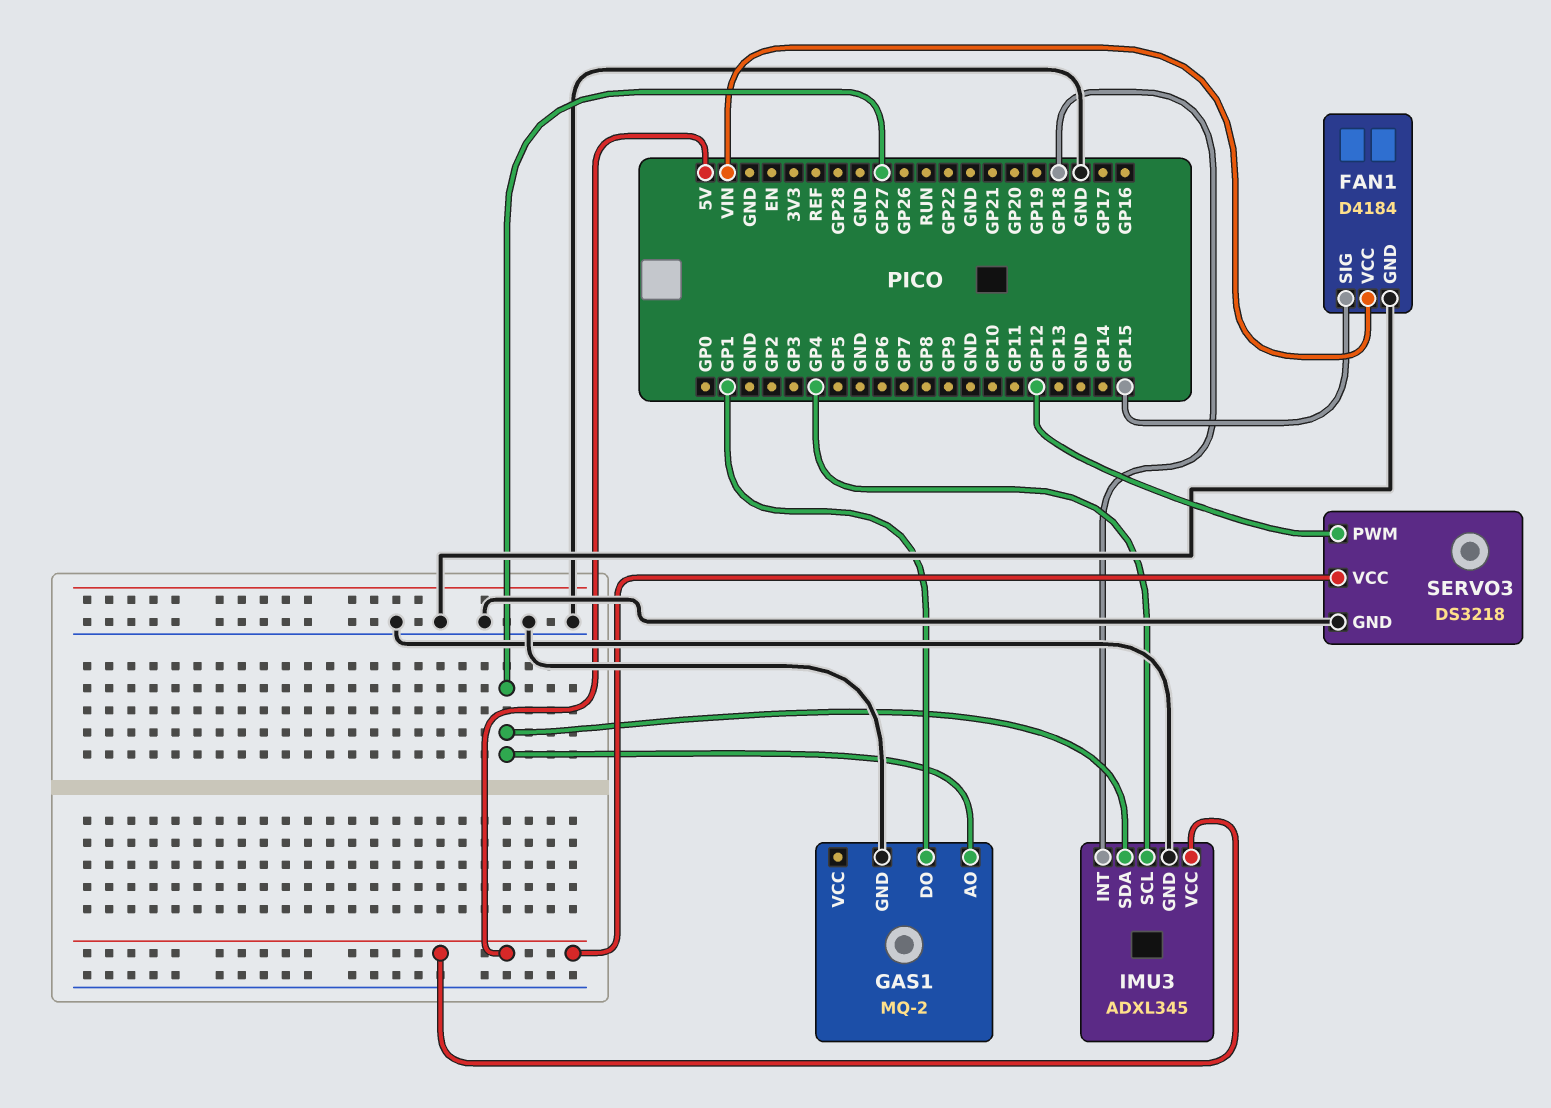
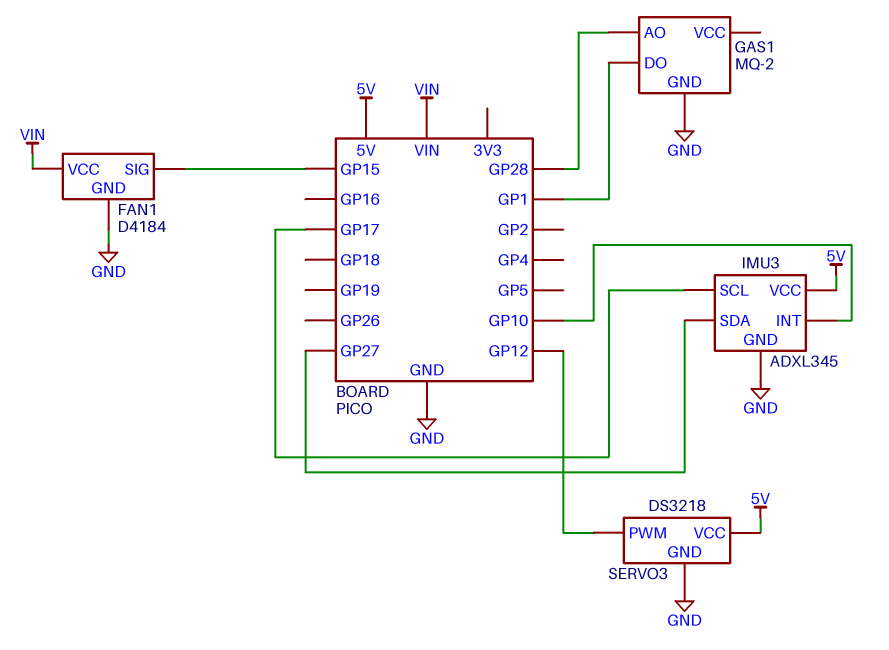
GAS1 pin AO: GP27 -> GP28
IMU3 pin INT: GP18 -> GP10
IMU3 pin SCL: GP4 -> GP17

